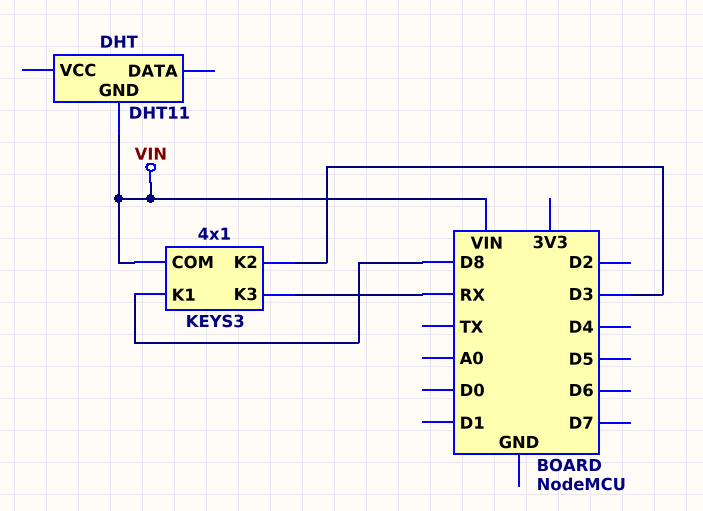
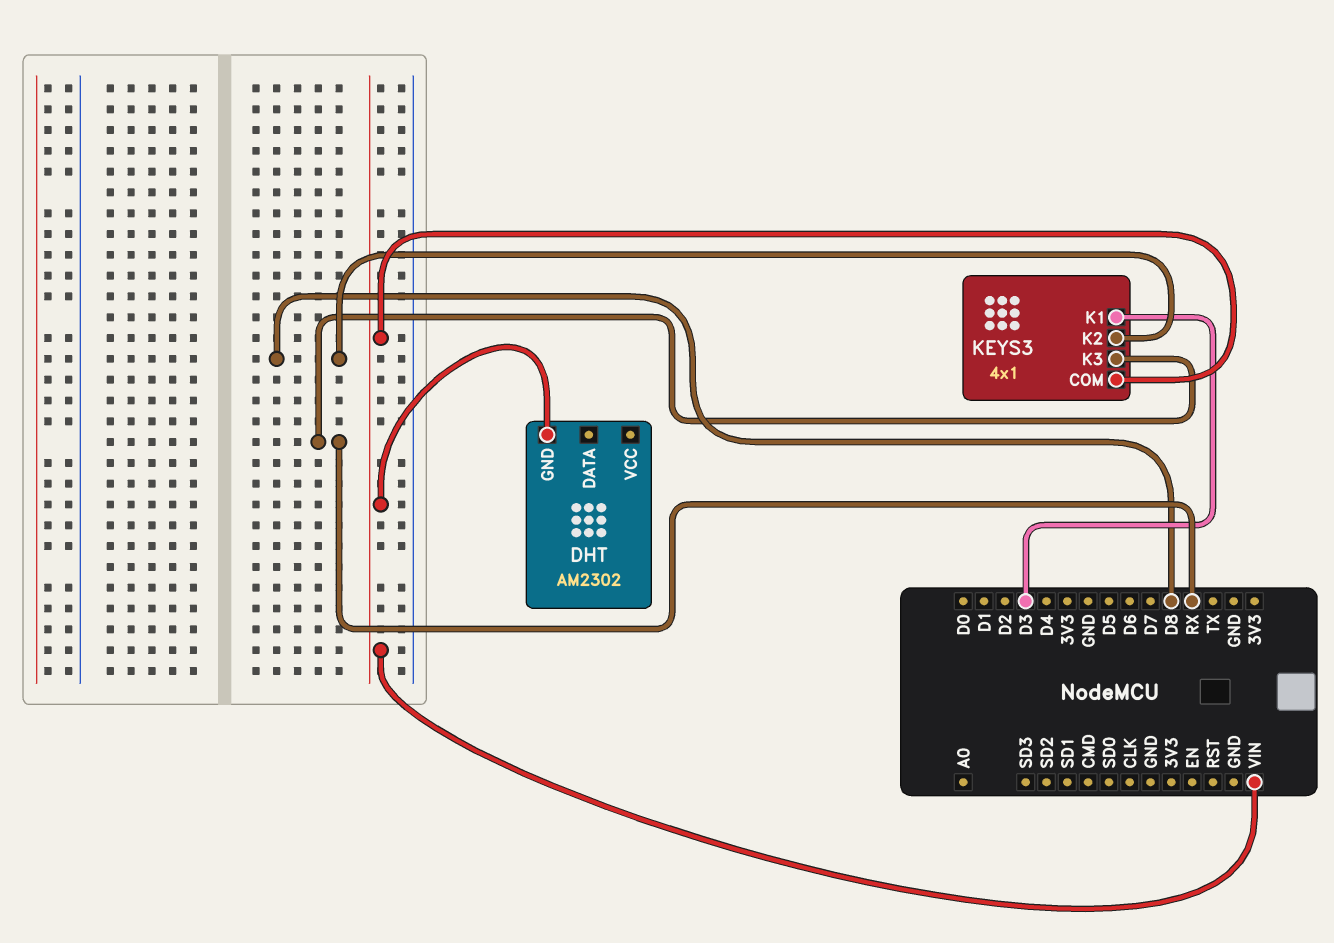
DHT: DHT11 -> AM2302
KEYS3 pin K1: D8 -> D3
KEYS3 pin K2: D3 -> D8

